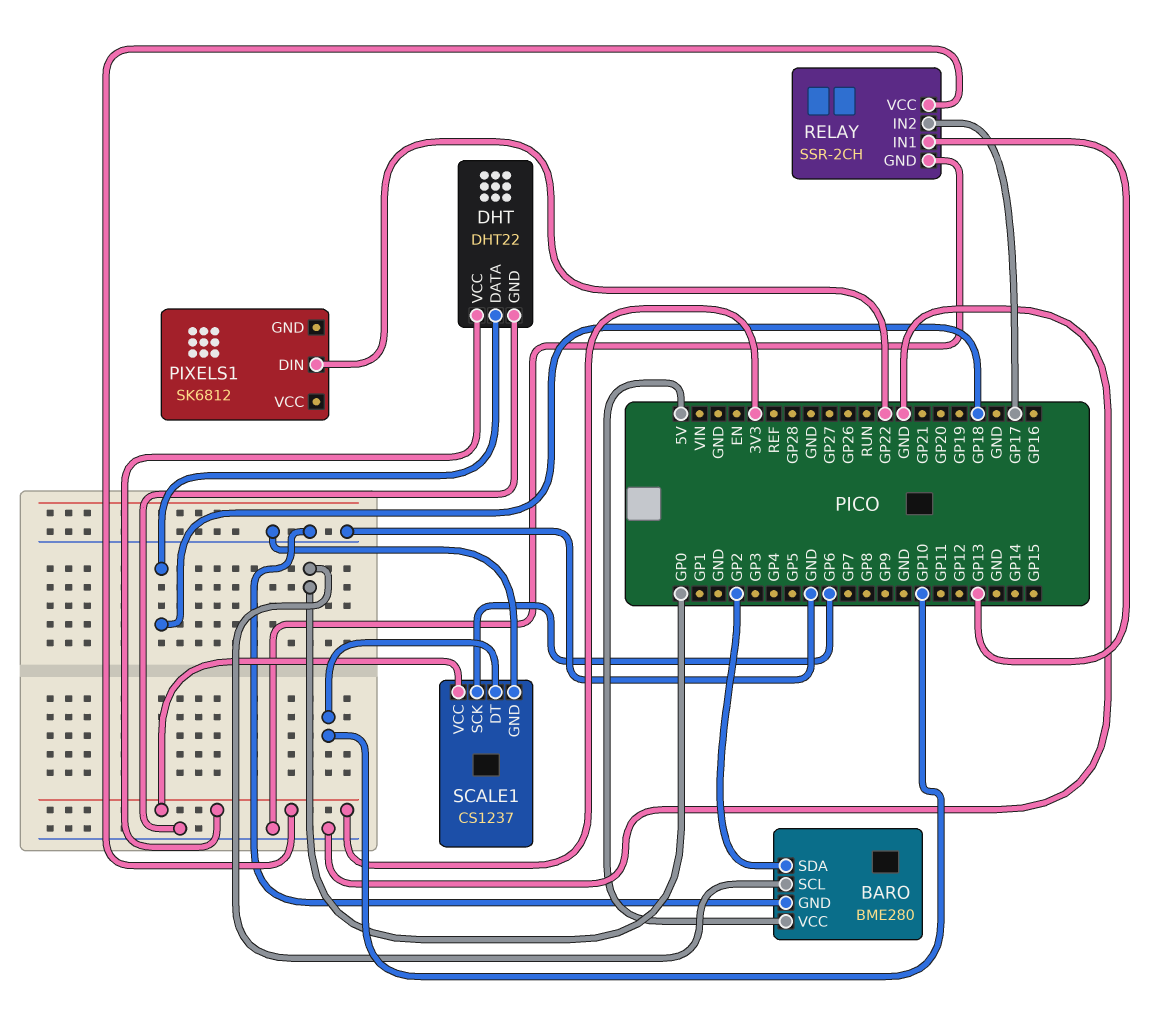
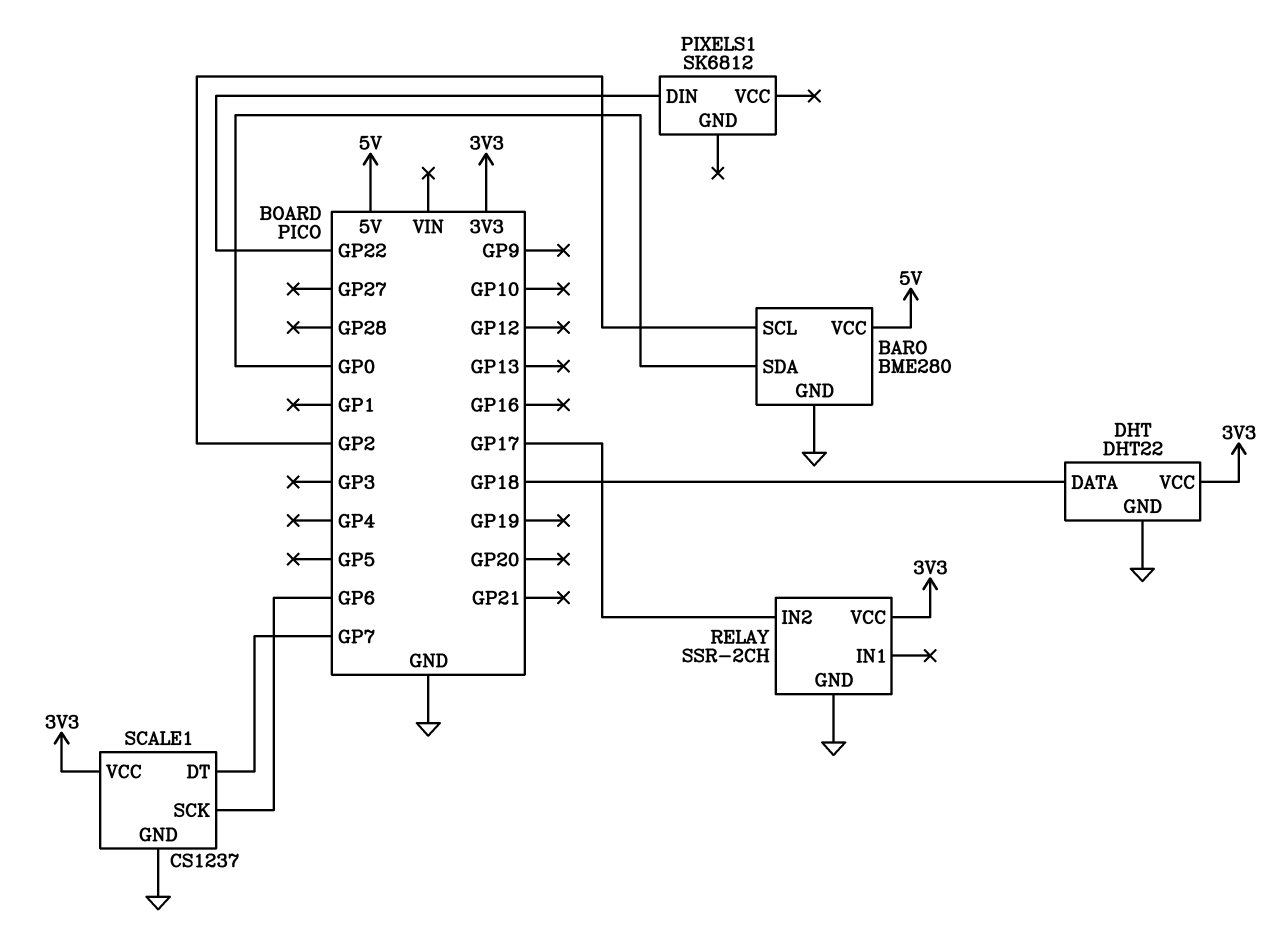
BARO pin SCL: GP0 -> GP2
BARO pin SDA: GP2 -> GP0
RELAY pin IN1: GP13 -> none
SCALE1 pin DT: GP10 -> GP7

